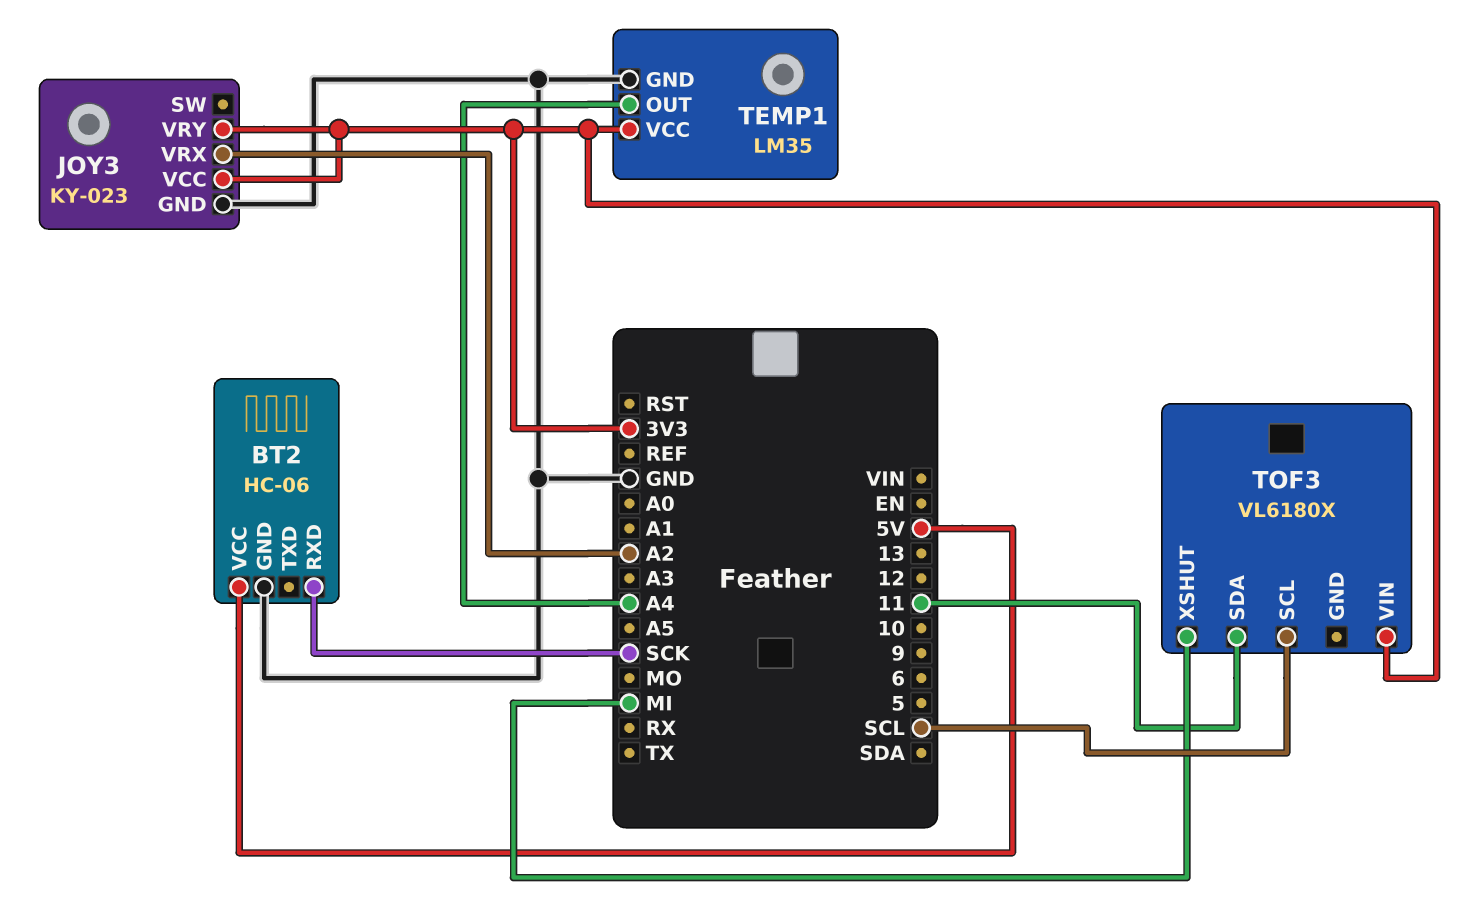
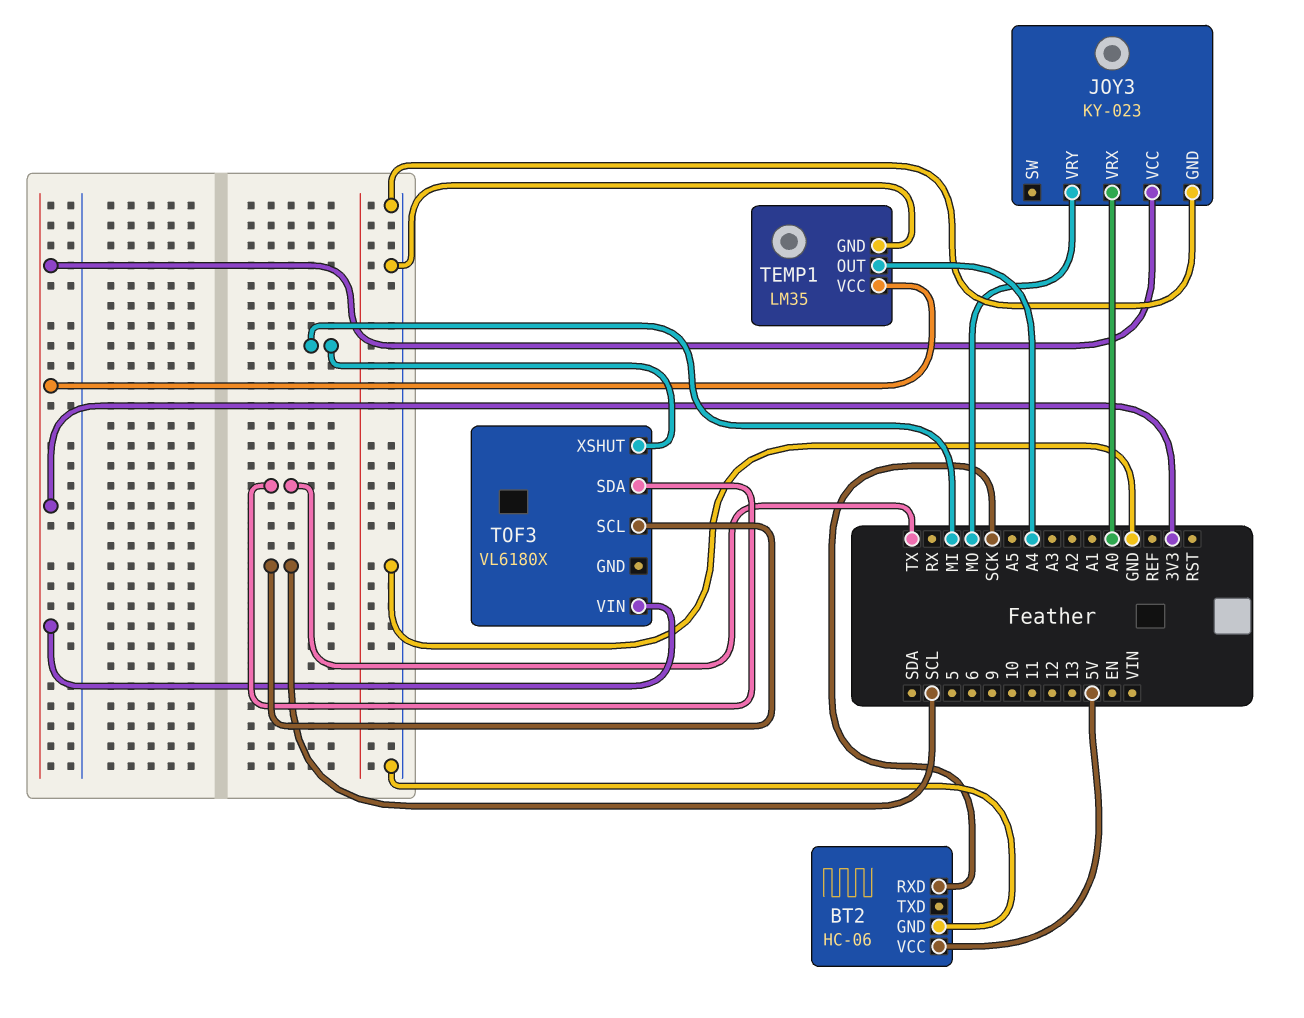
JOY3 pin VRX: A2 -> A0
JOY3 pin VRY: 3V3 -> MO
TOF3 pin SDA: 11 -> TX

